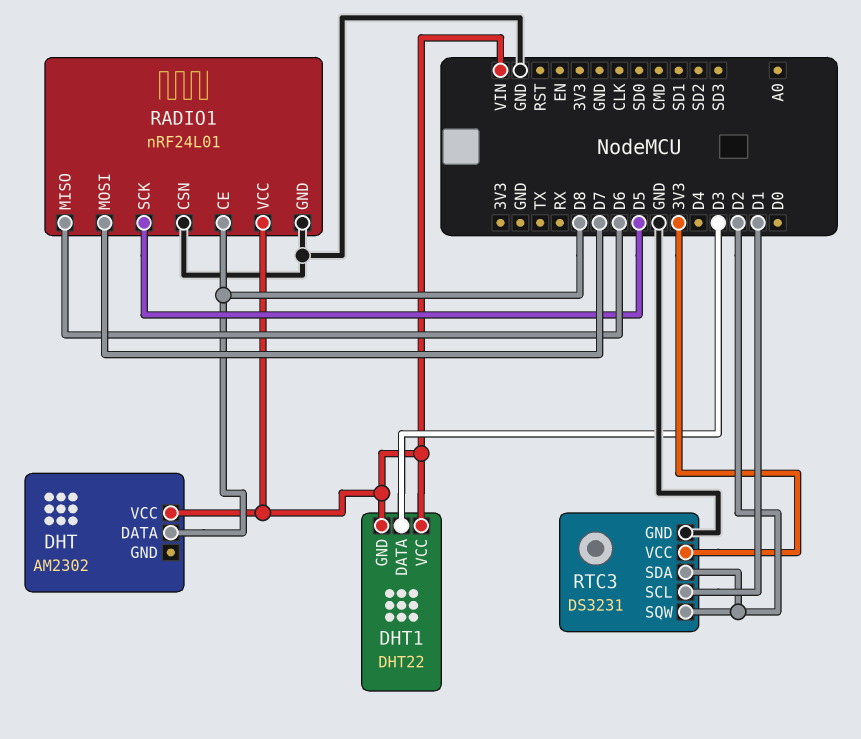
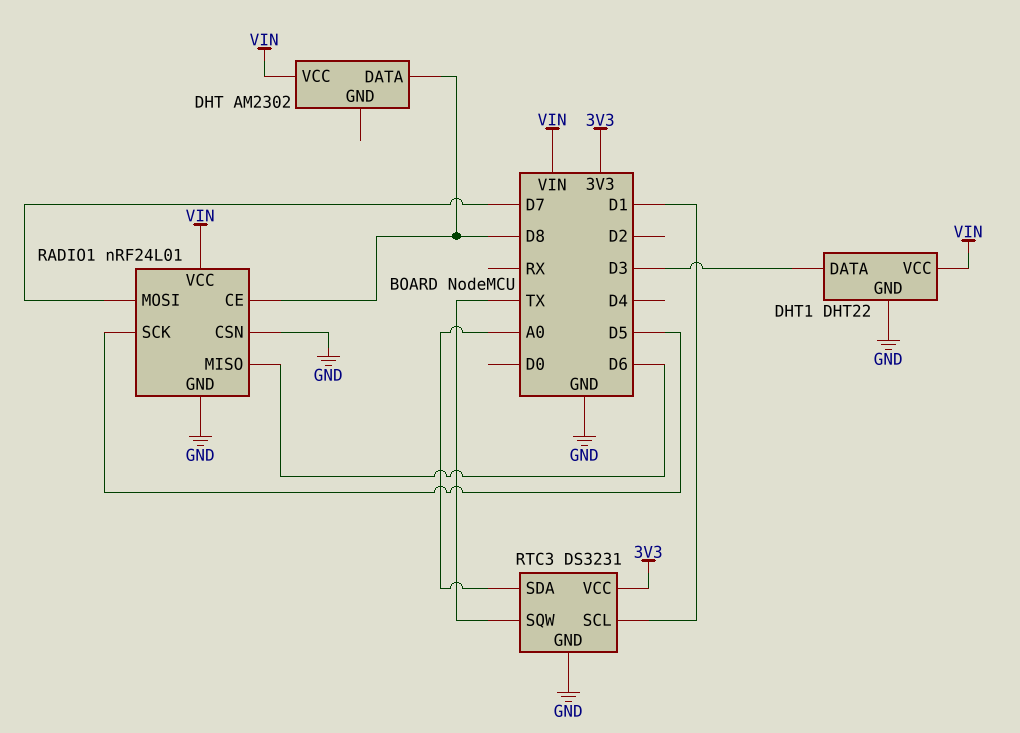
DHT1 pin GND: VIN -> GND
RTC3 pin SDA: D2 -> A0
RTC3 pin SQW: D2 -> TX

